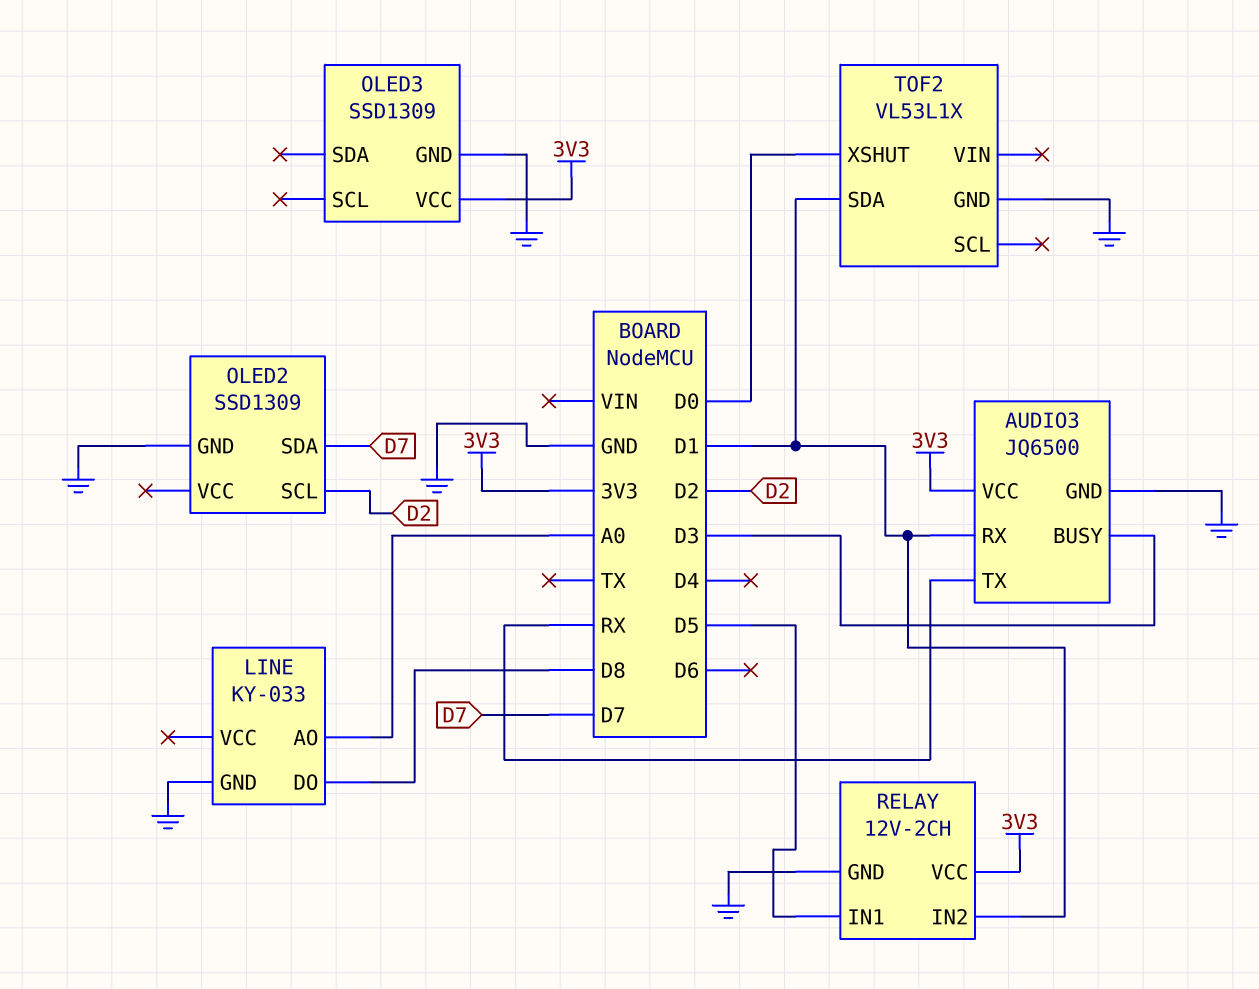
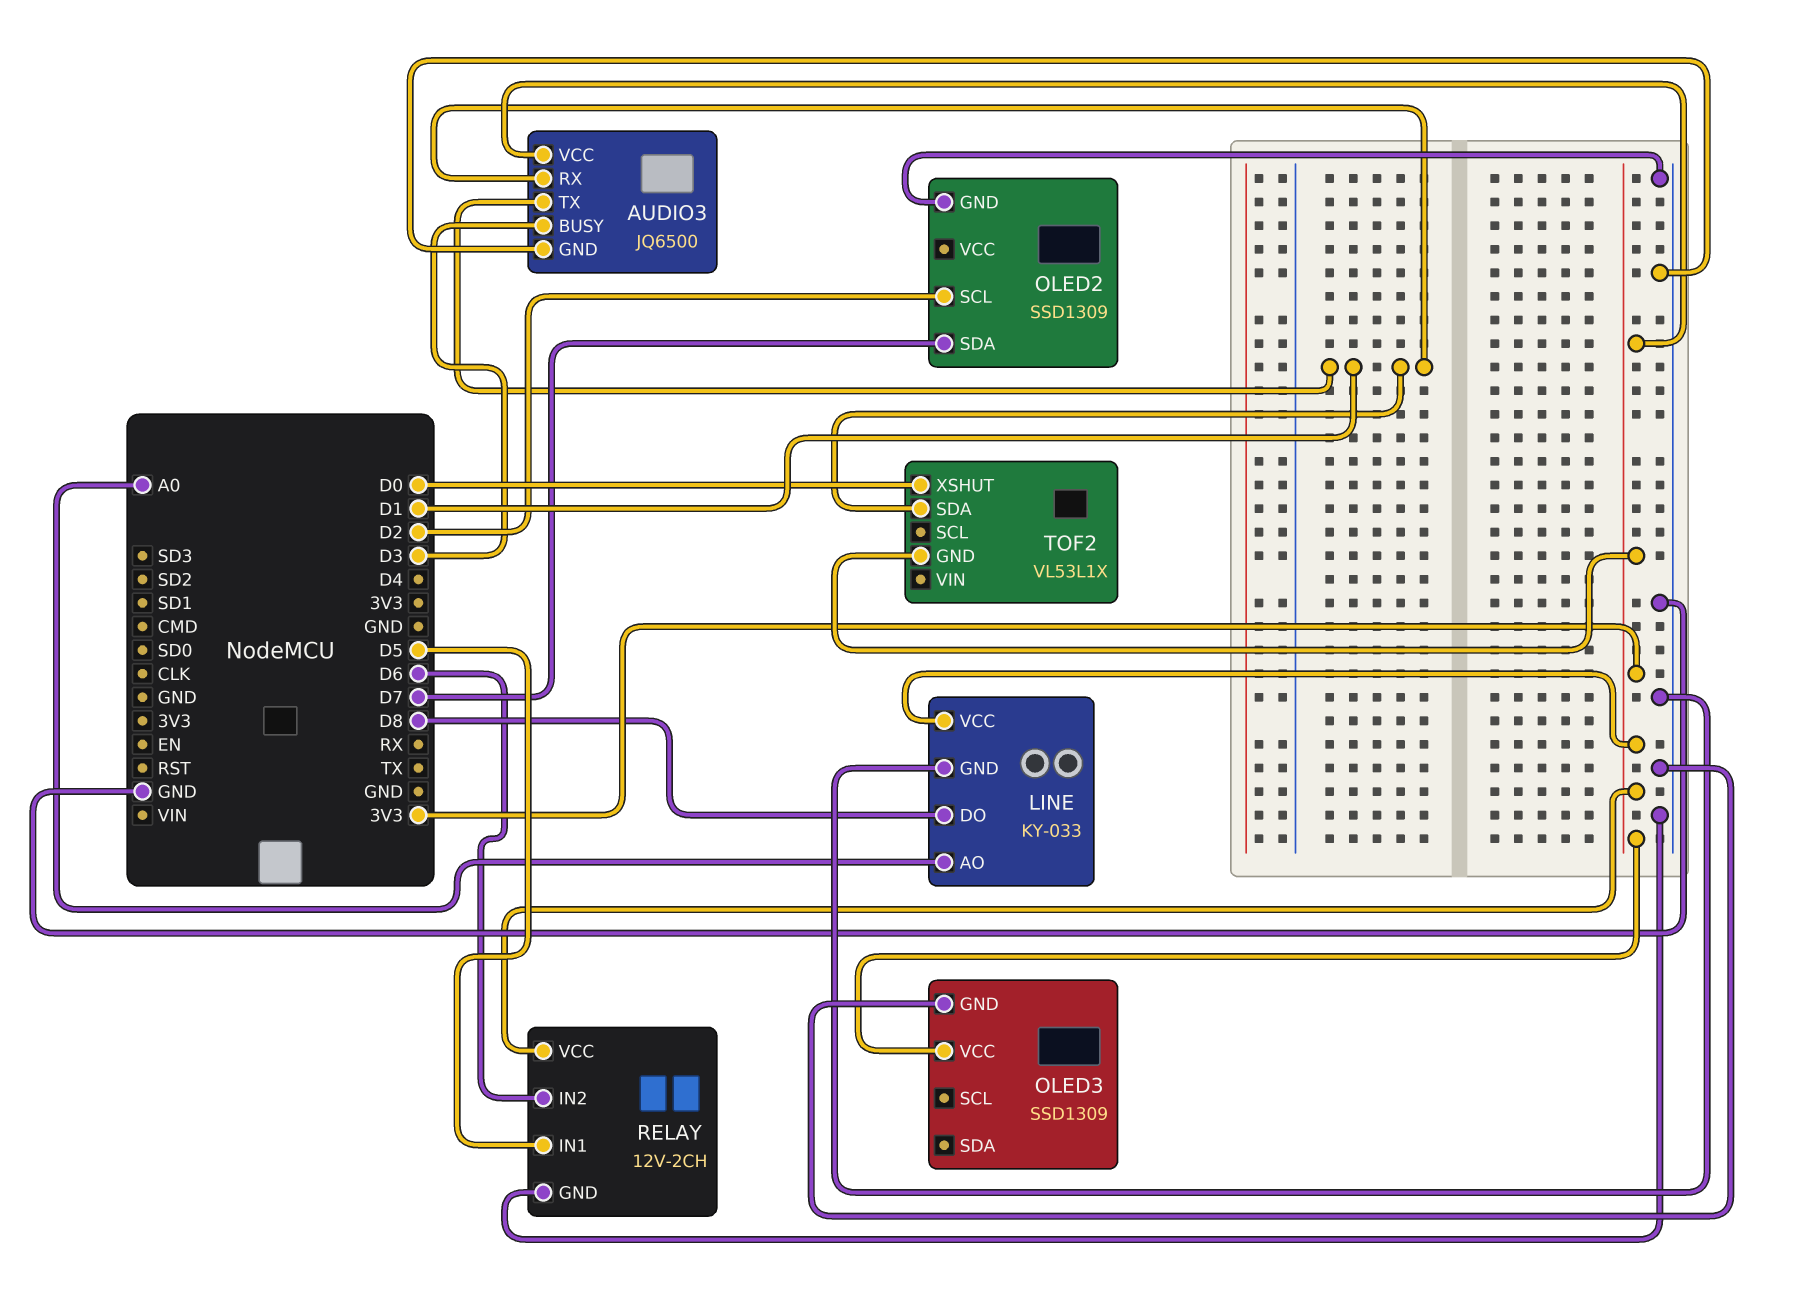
AUDIO3 pin TX: RX -> D1
LINE pin VCC: none -> 3V3
RELAY pin IN2: D1 -> D6
TOF2 pin GND: GND -> 3V3

